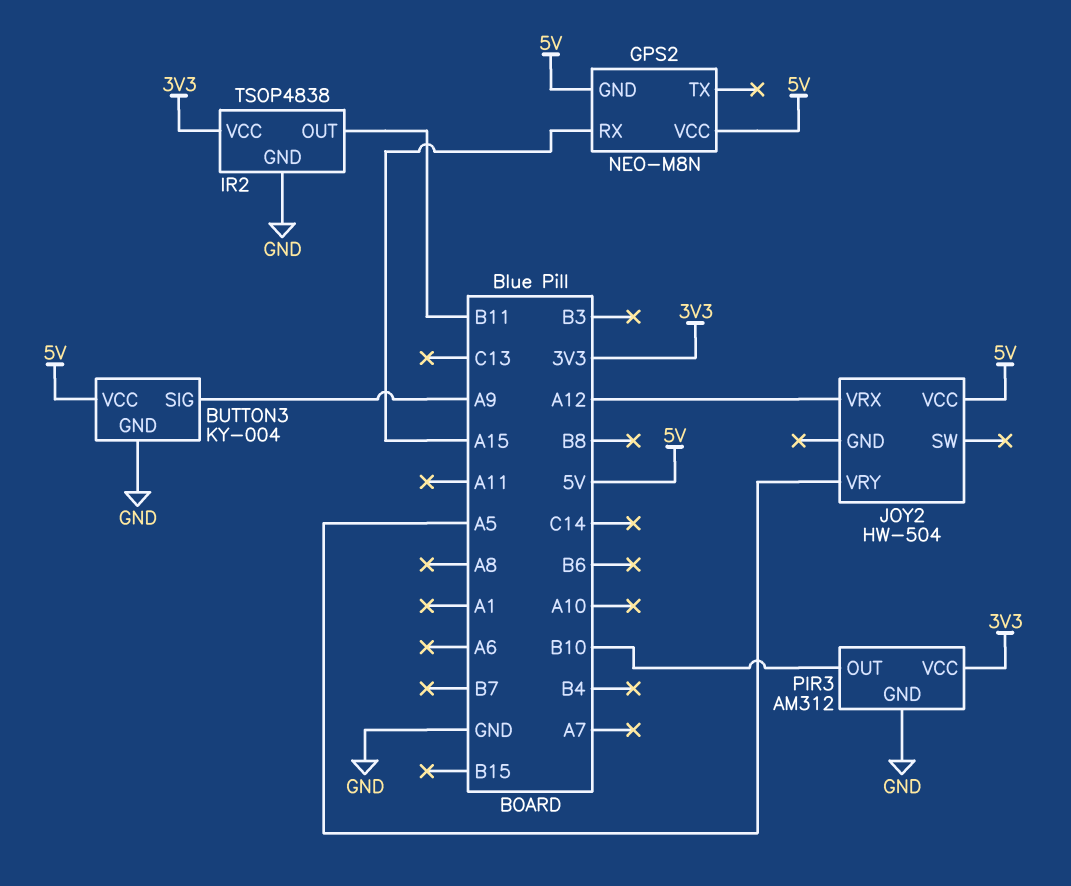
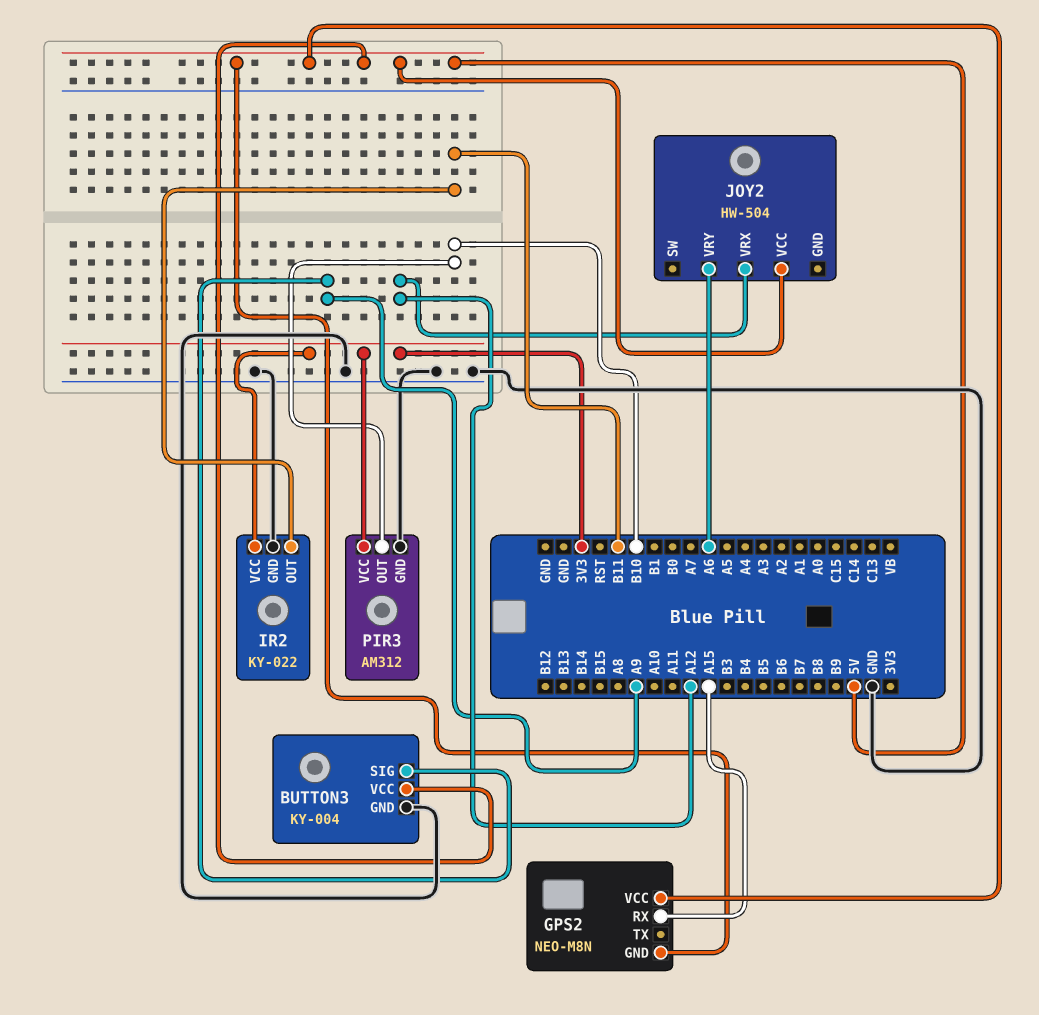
IR2: TSOP4838 -> KY-022
JOY2 pin VRY: A5 -> A6

